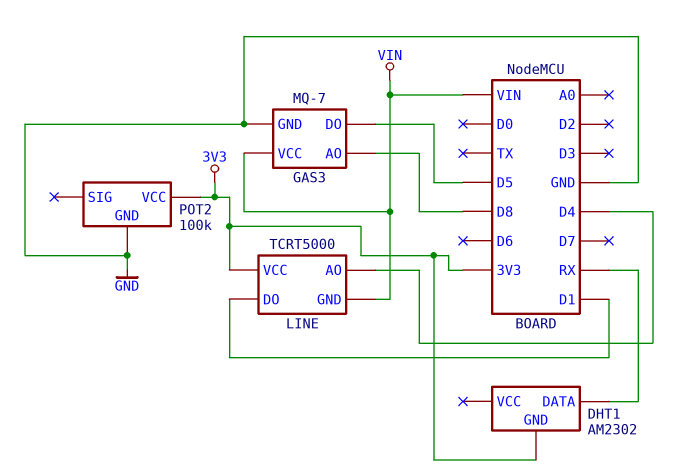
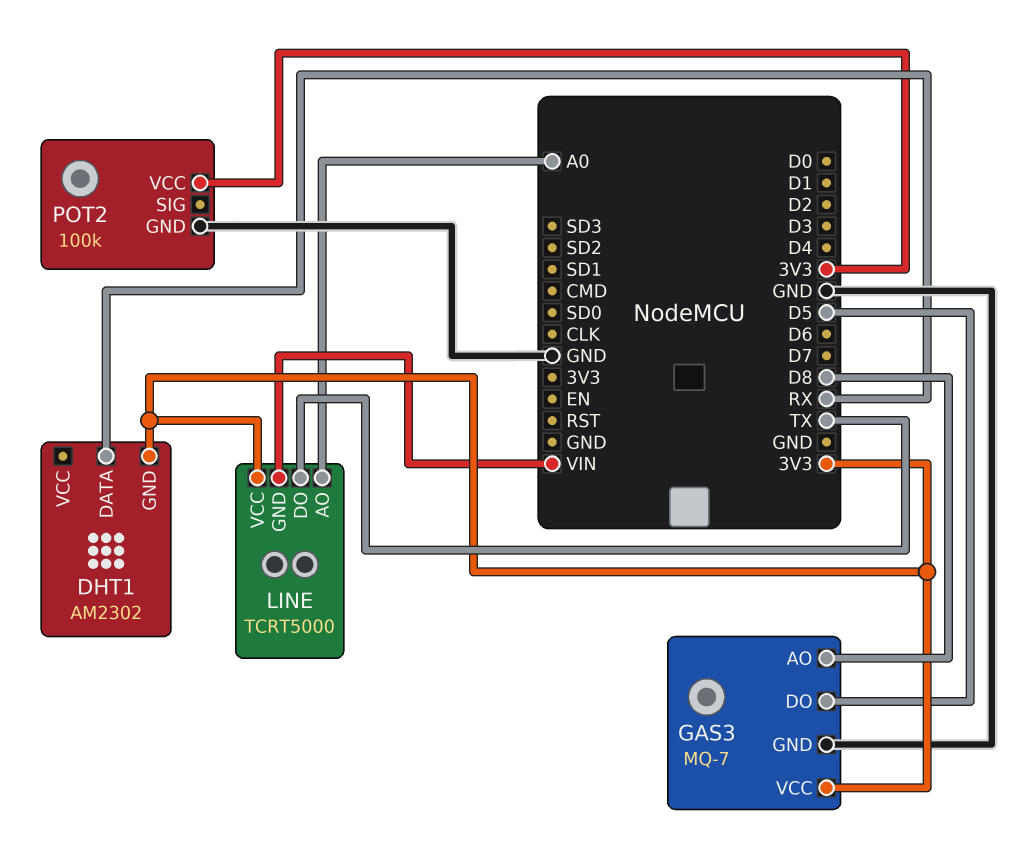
GAS3 pin VCC: VIN -> 3V3
LINE pin AO: D4 -> A0
LINE pin DO: D1 -> TX

